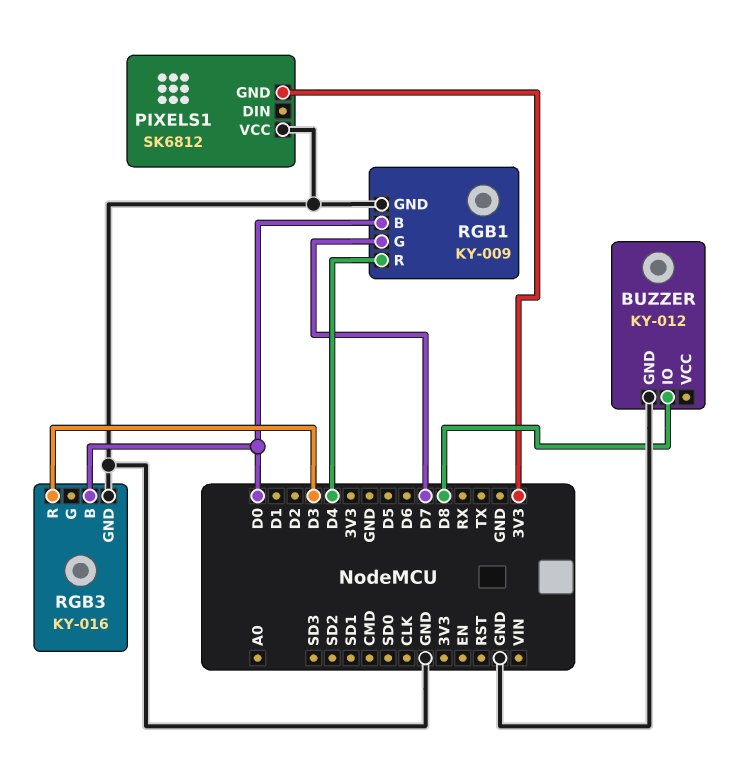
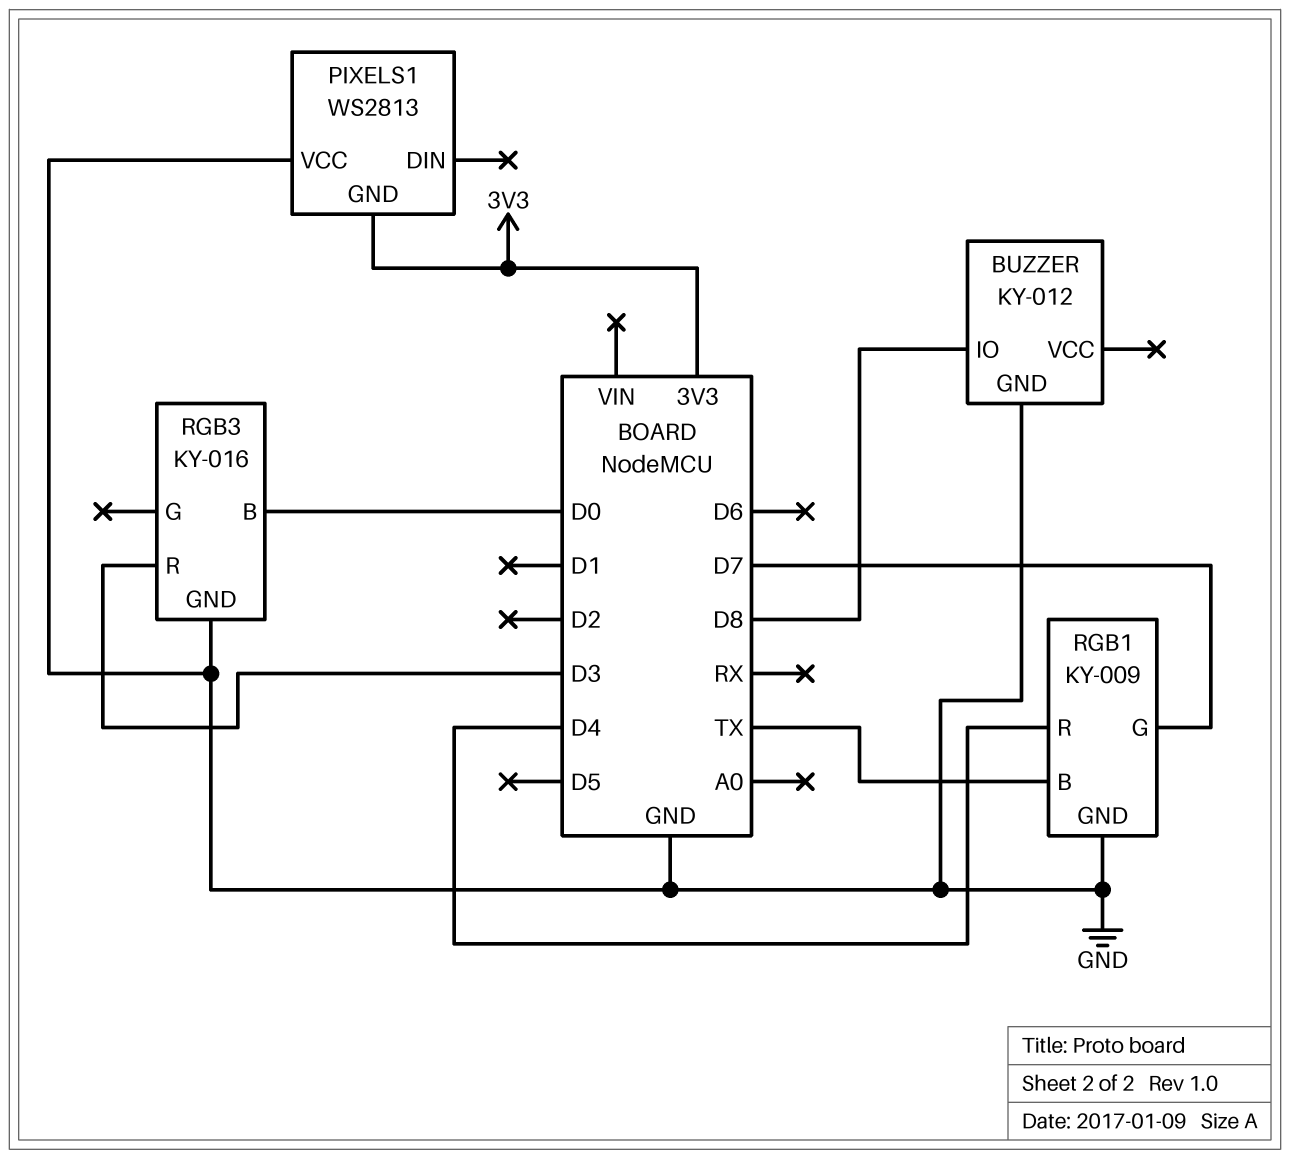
PIXELS1: SK6812 -> WS2813
RGB1 pin B: D0 -> TX

